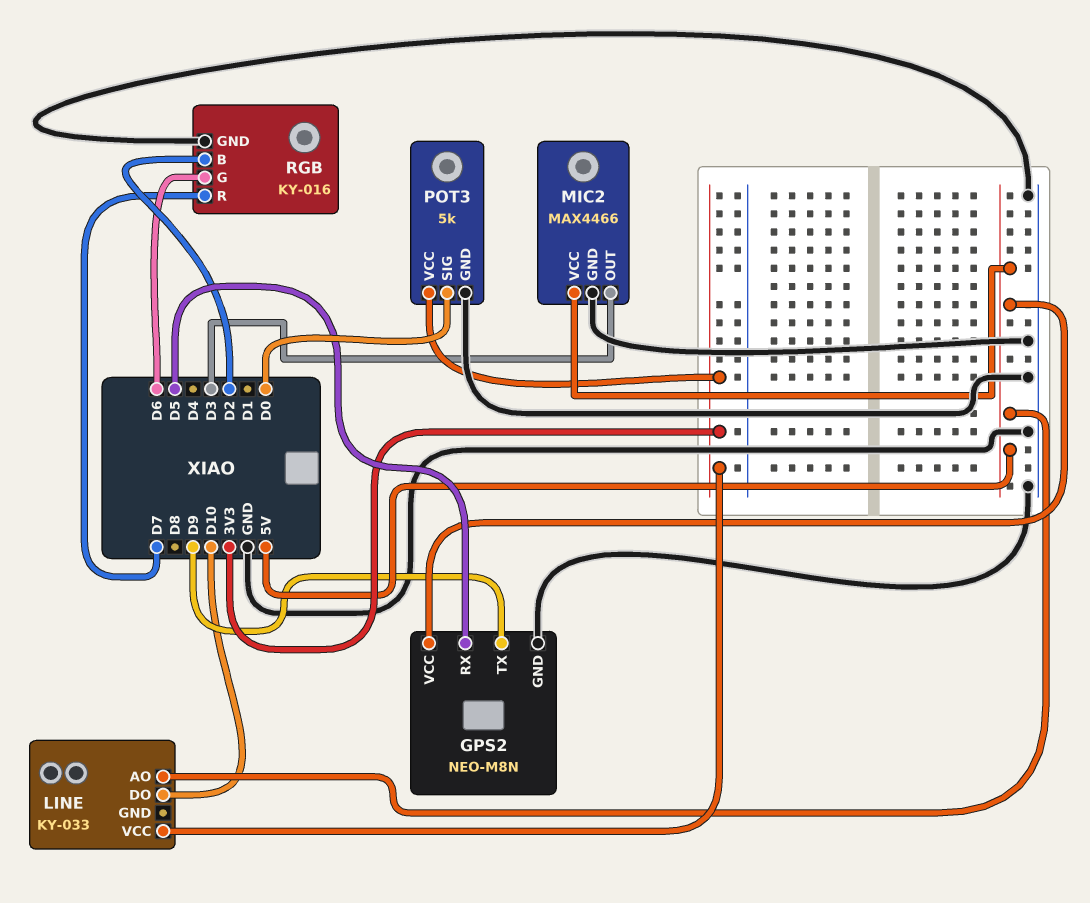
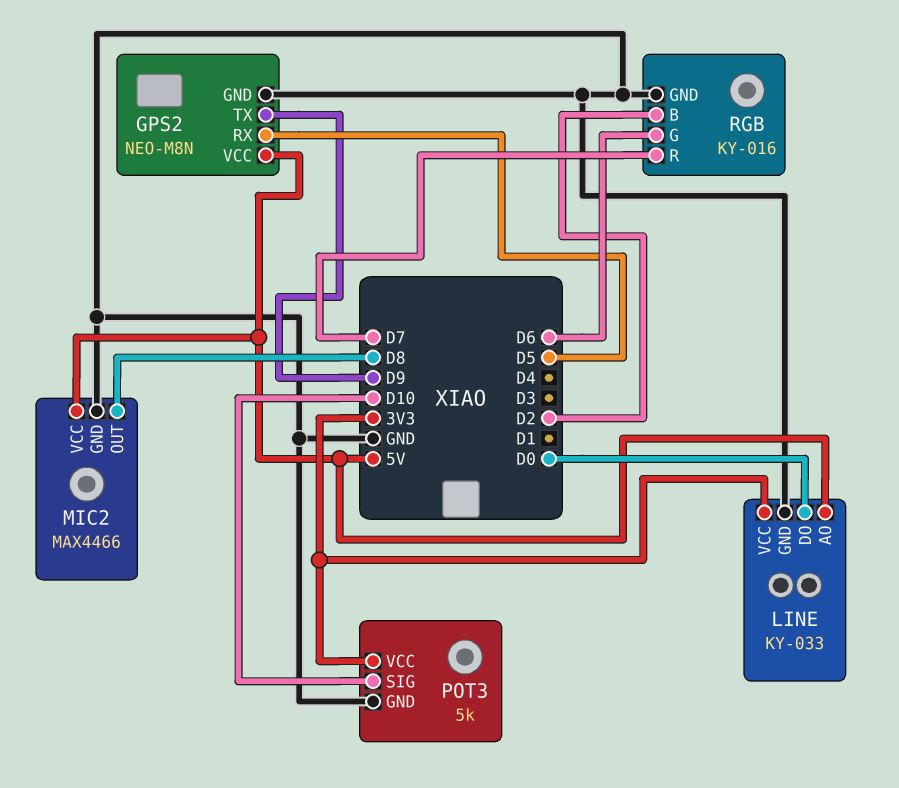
LINE pin DO: D10 -> D0
LINE pin GND: none -> GND
MIC2 pin OUT: D3 -> D8
POT3 pin SIG: D0 -> D10

